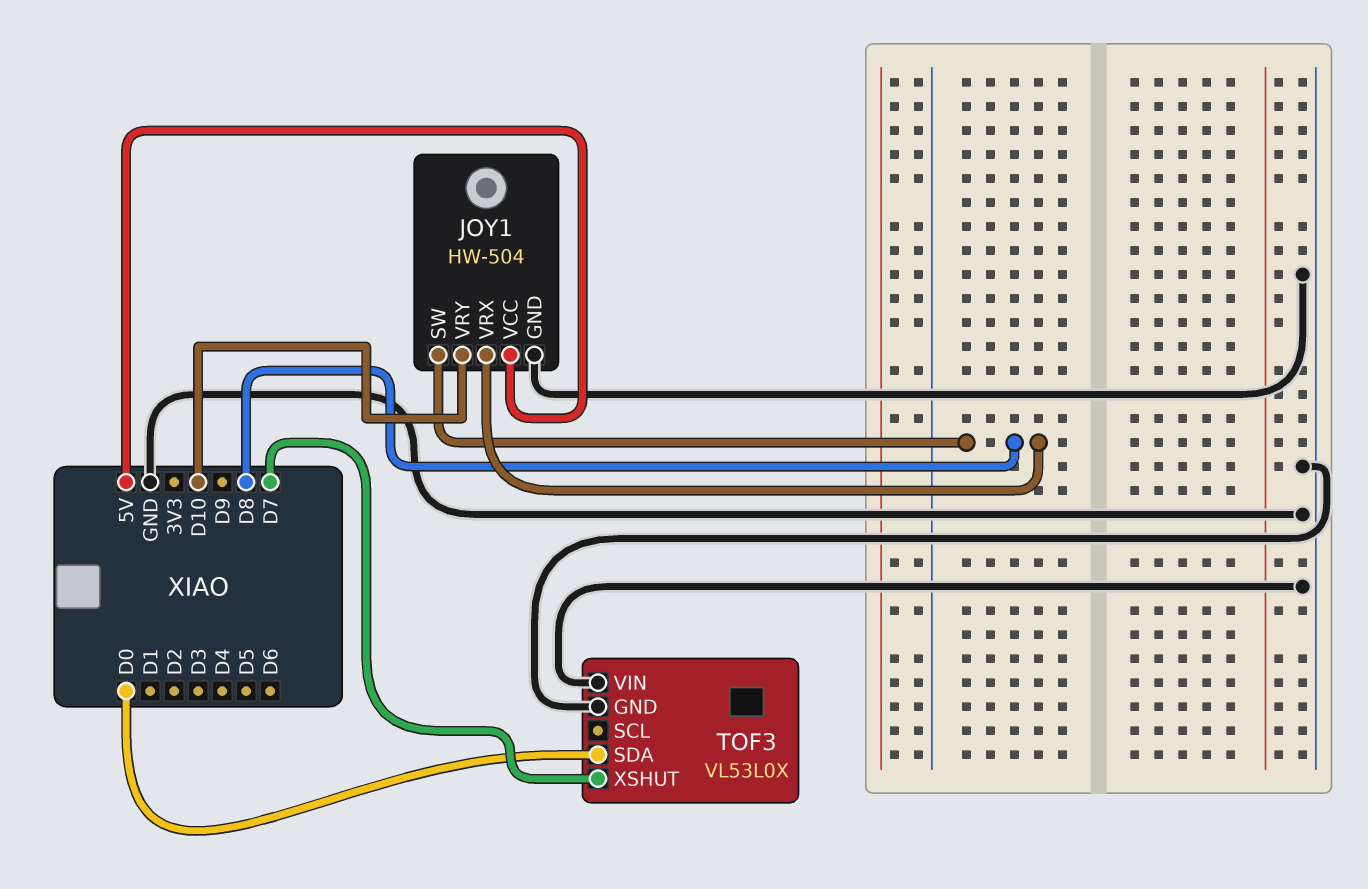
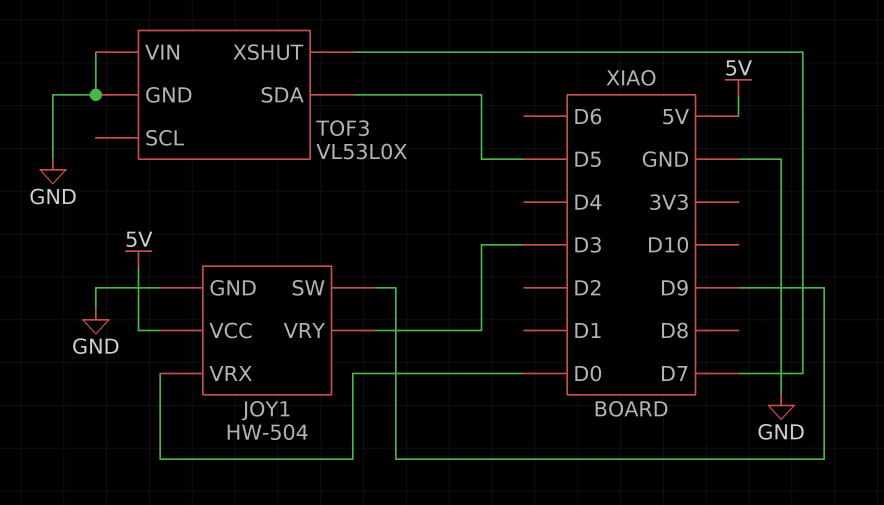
JOY1 pin SW: D8 -> D9
JOY1 pin VRX: D8 -> D0
JOY1 pin VRY: D10 -> D3
TOF3 pin SDA: D0 -> D5

